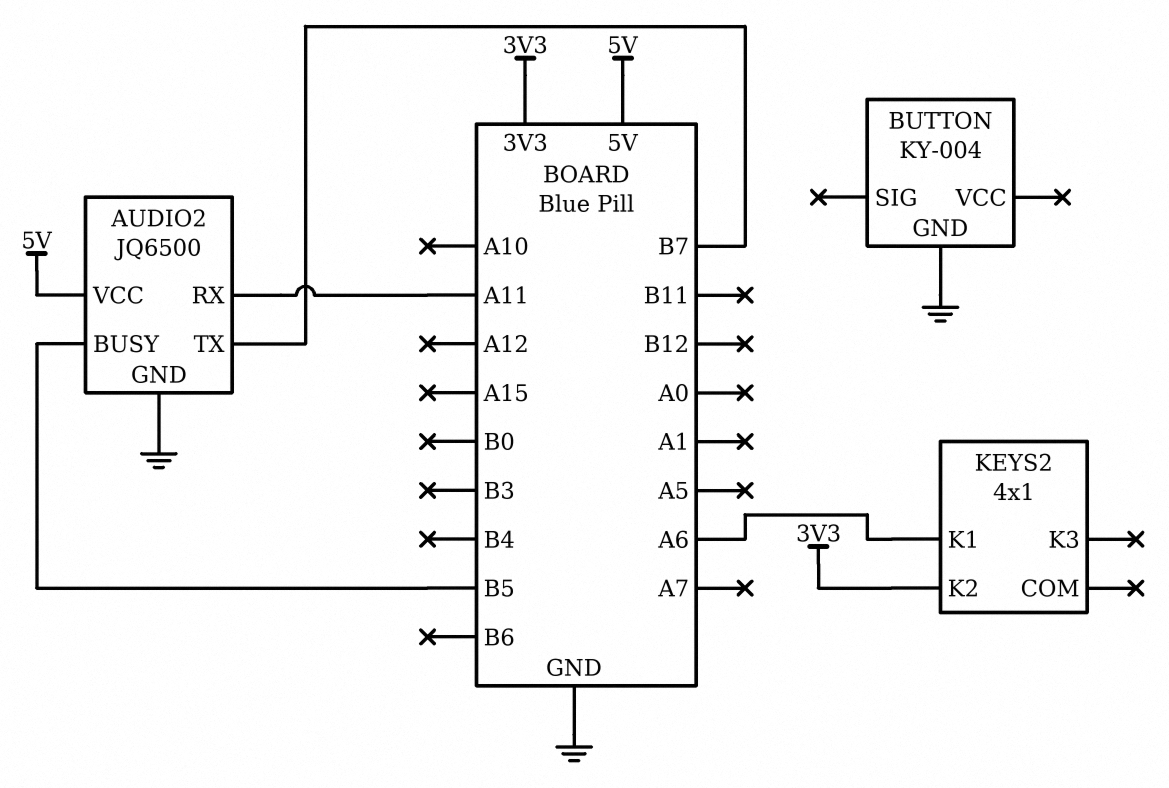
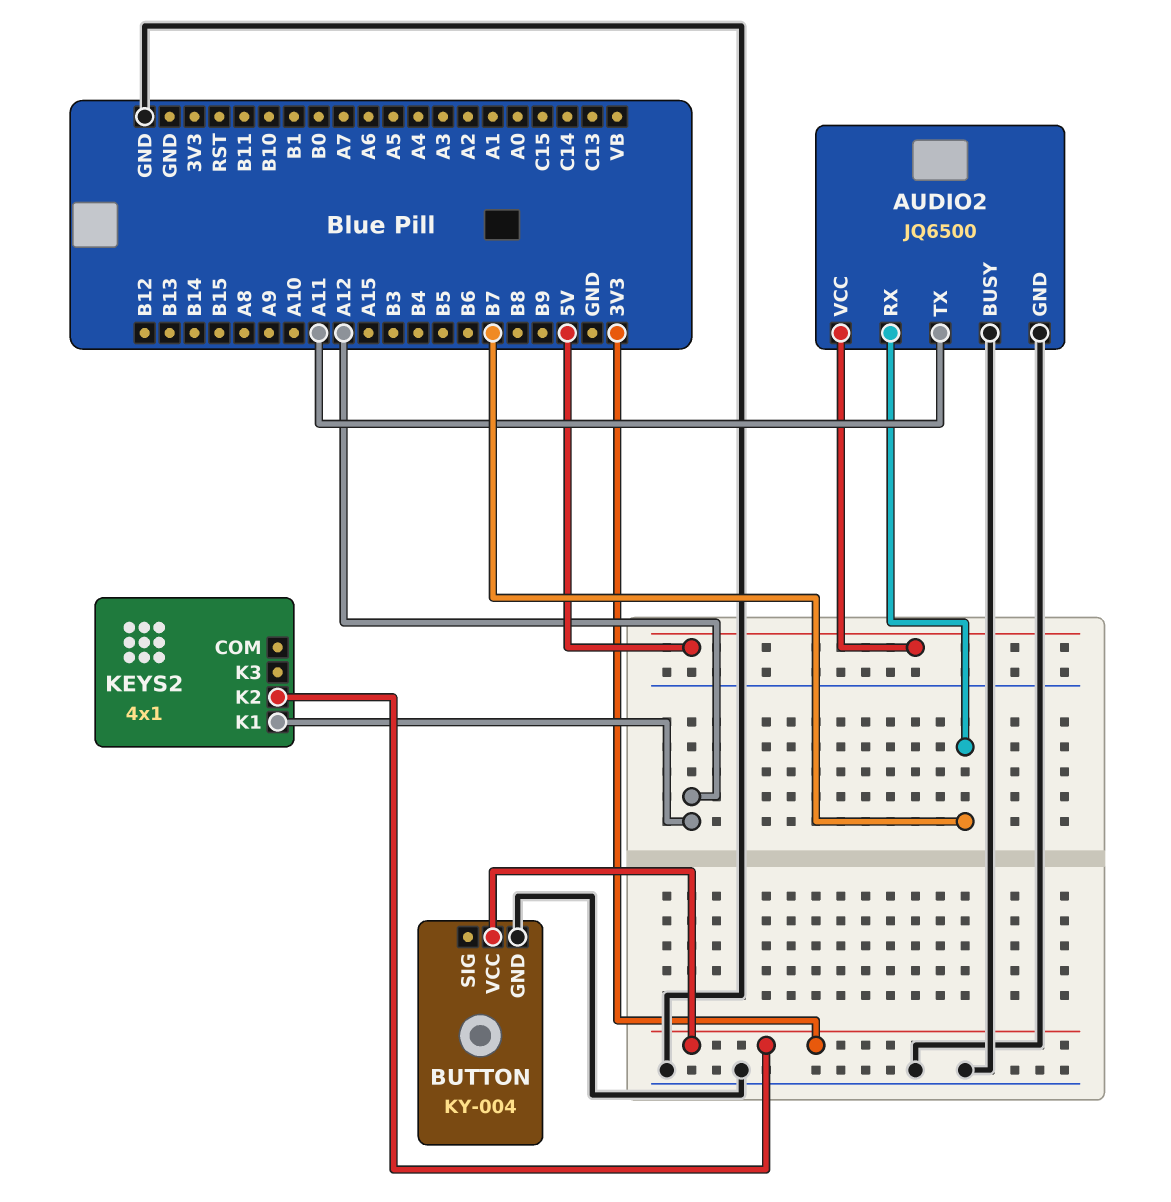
AUDIO2 pin BUSY: B5 -> GND
AUDIO2 pin RX: A11 -> B7
AUDIO2 pin TX: B7 -> A11
BUTTON pin VCC: none -> 3V3
KEYS2 pin K1: A6 -> A12

